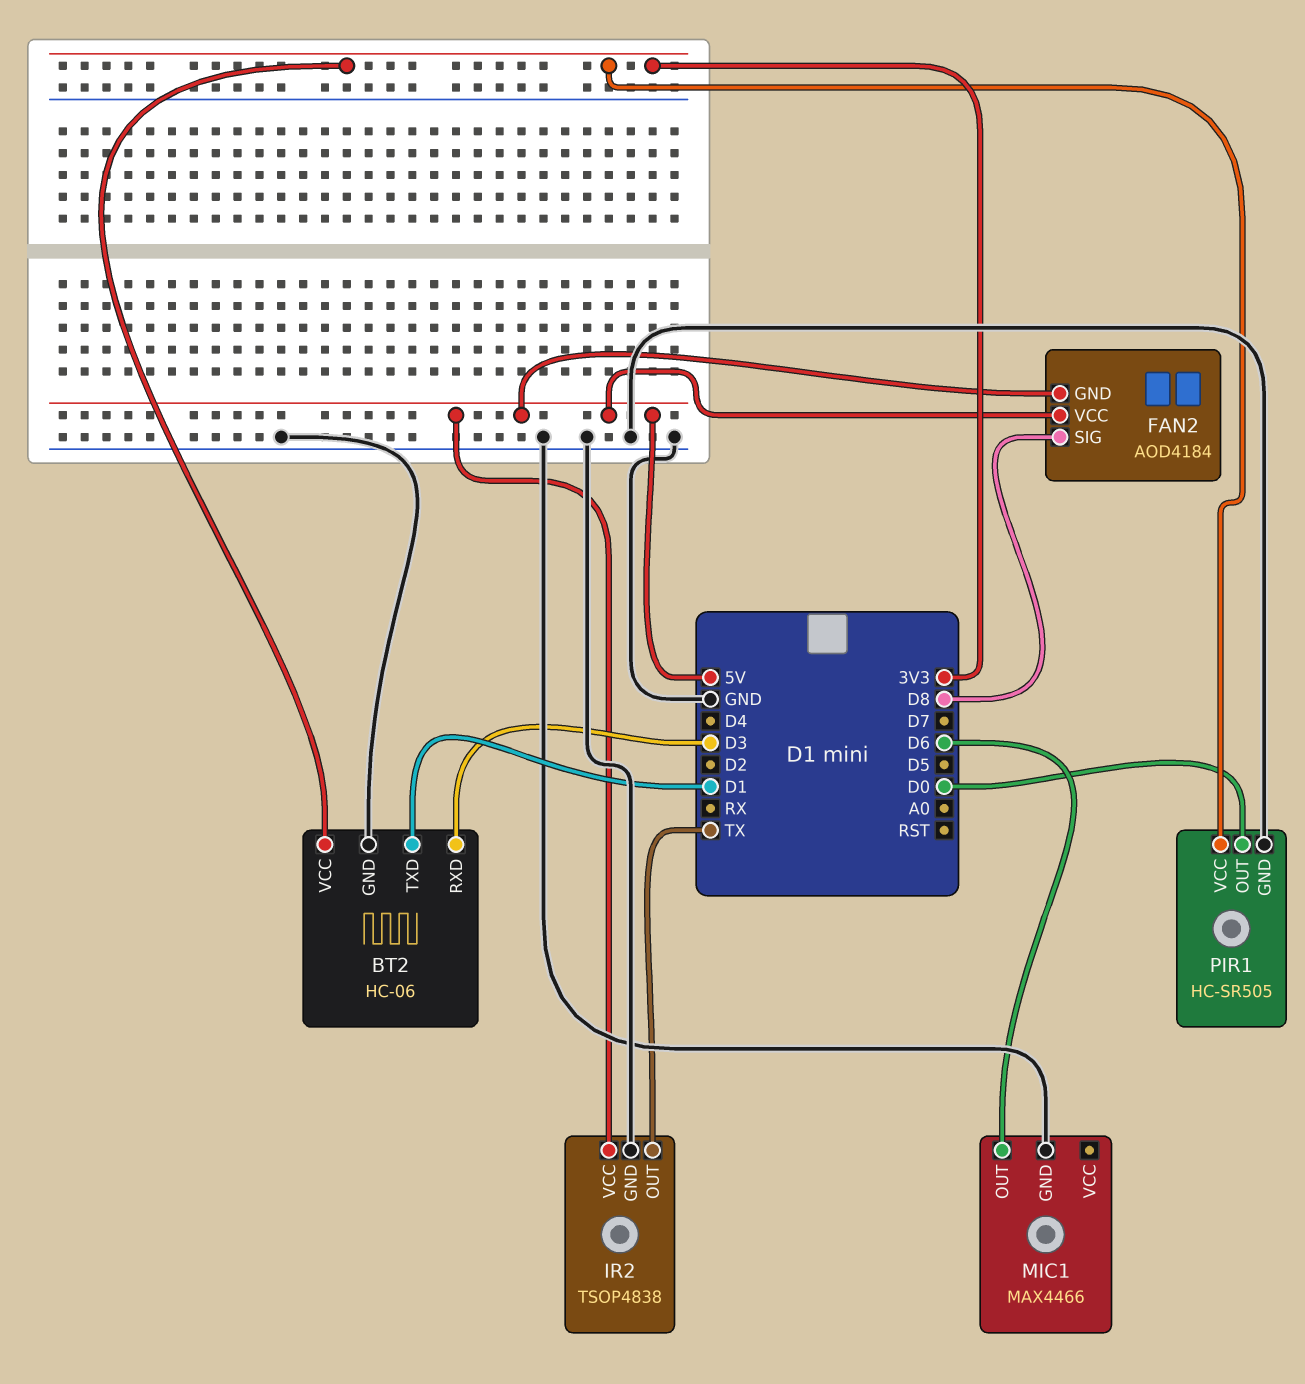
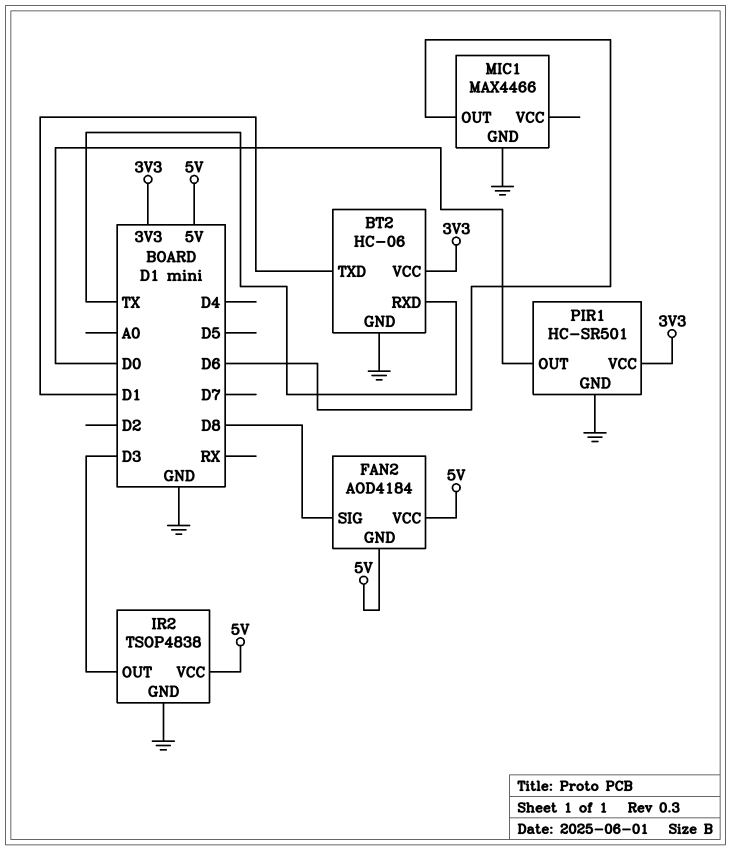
BT2 pin RXD: D3 -> TX
IR2 pin OUT: TX -> D3
PIR1: HC-SR505 -> HC-SR501

